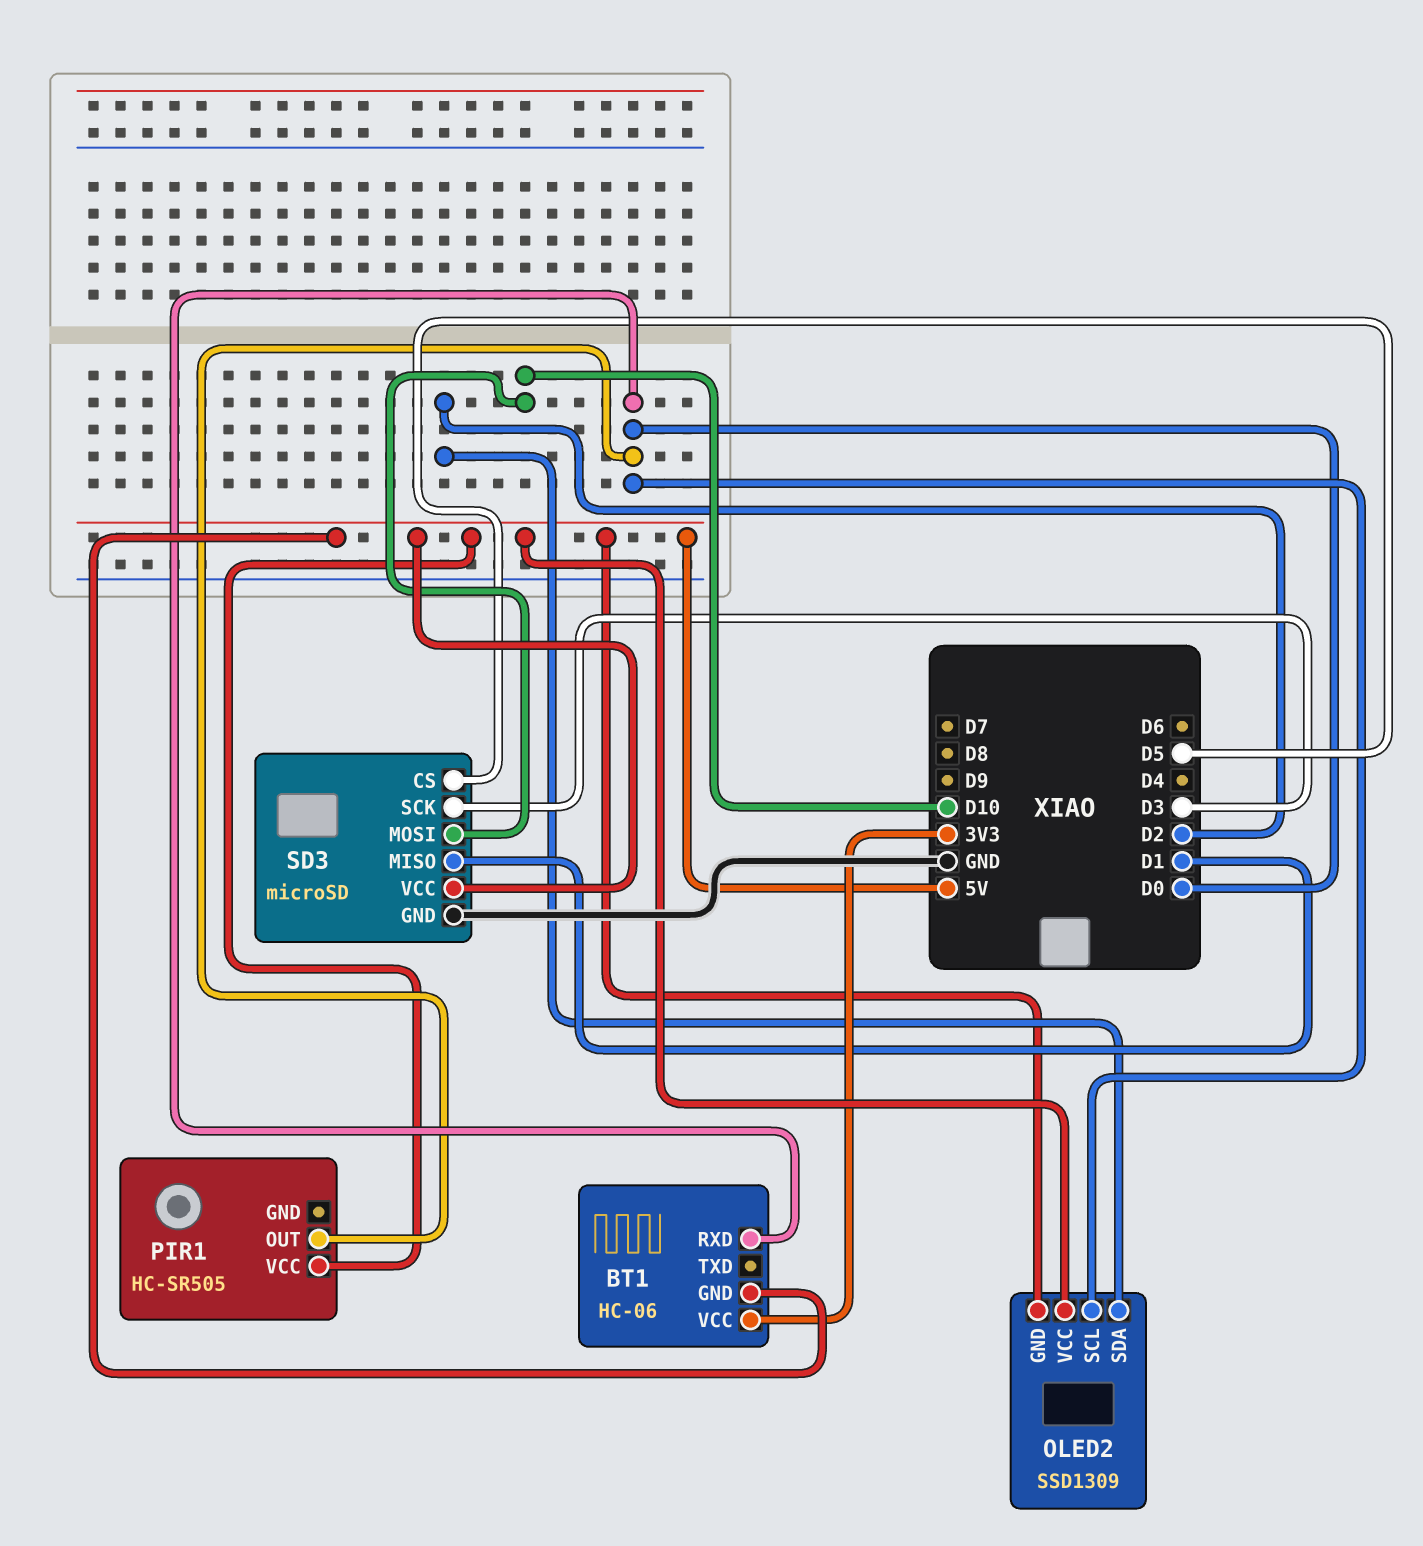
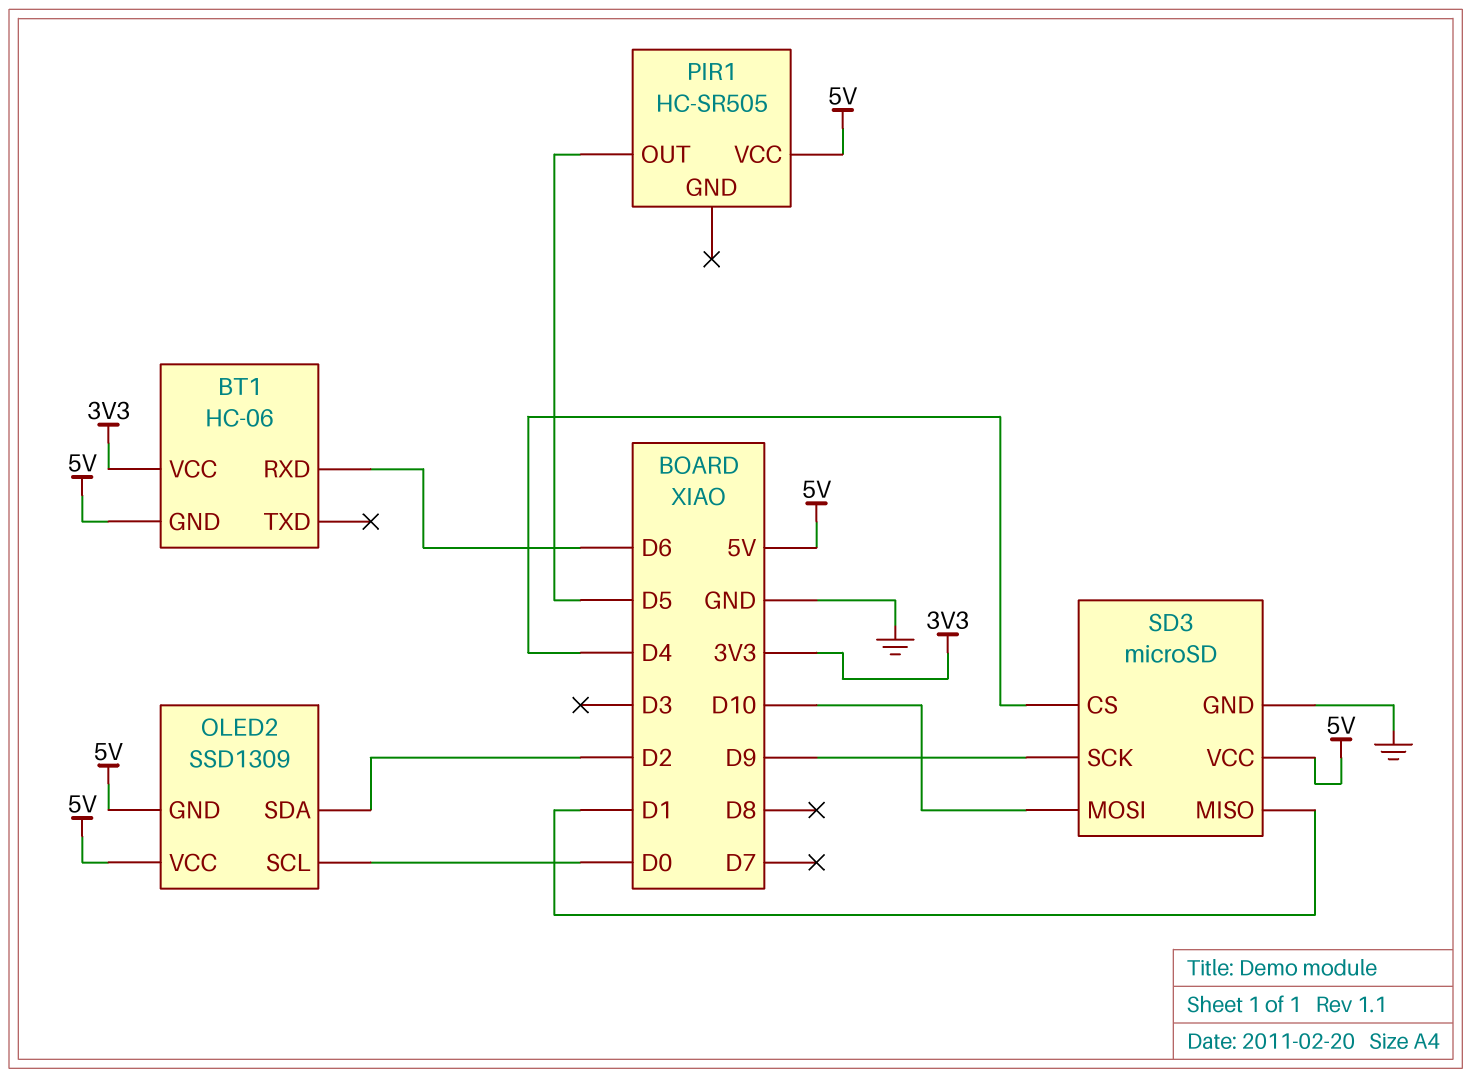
BT1 pin RXD: D0 -> D6
PIR1 pin OUT: D0 -> D5
SD3 pin CS: D5 -> D4
SD3 pin SCK: D3 -> D9

